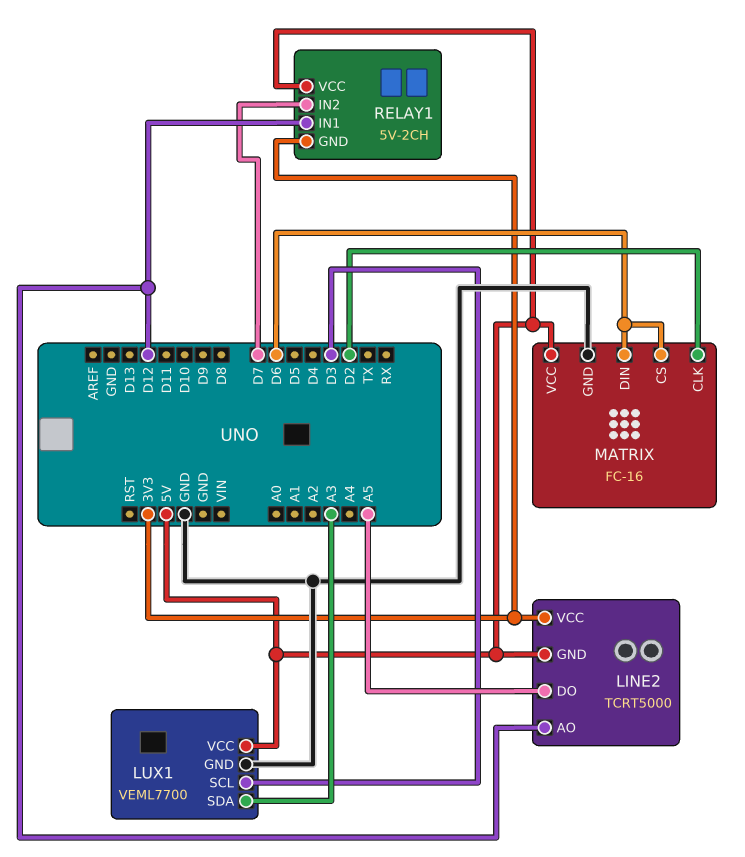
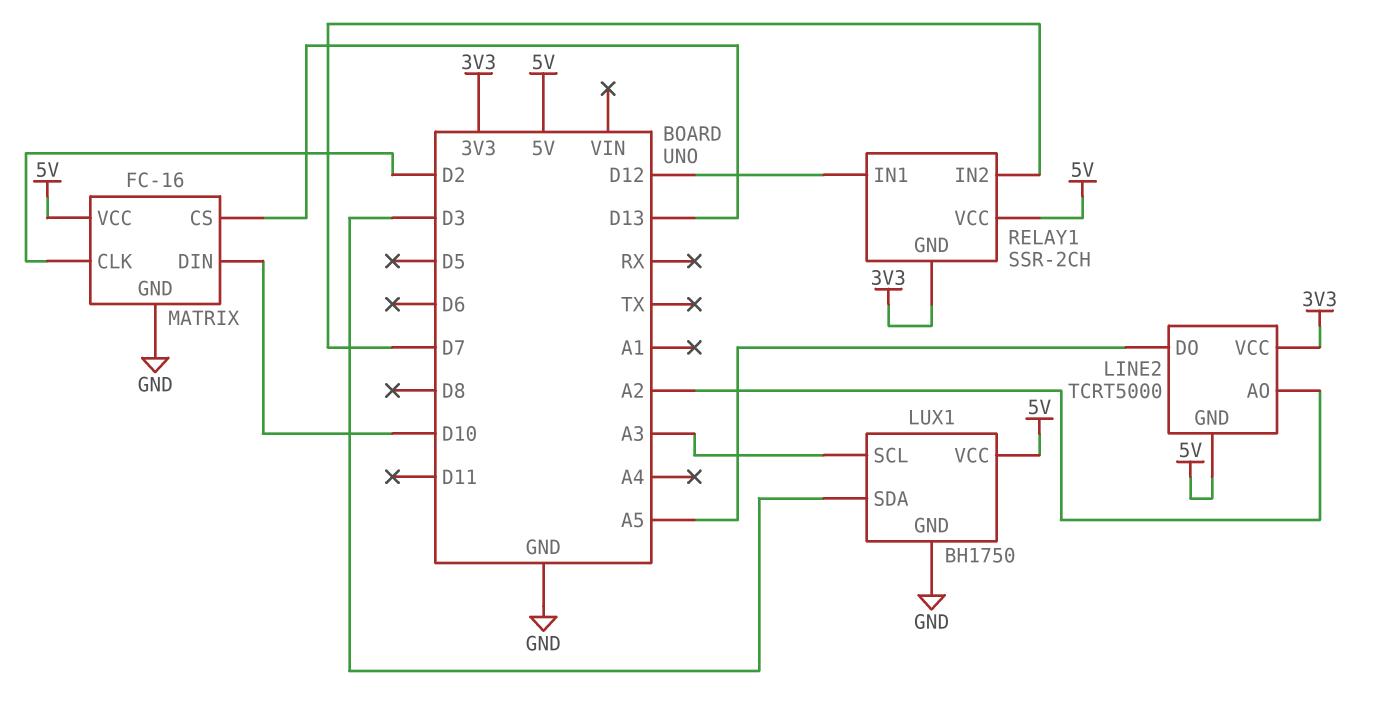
LINE2 pin AO: D12 -> A2
LUX1: VEML7700 -> BH1750
LUX1 pin SCL: D3 -> A3
LUX1 pin SDA: A3 -> D3
MATRIX pin CS: D6 -> D13
MATRIX pin DIN: D6 -> D10
RELAY1: 5V-2CH -> SSR-2CH

